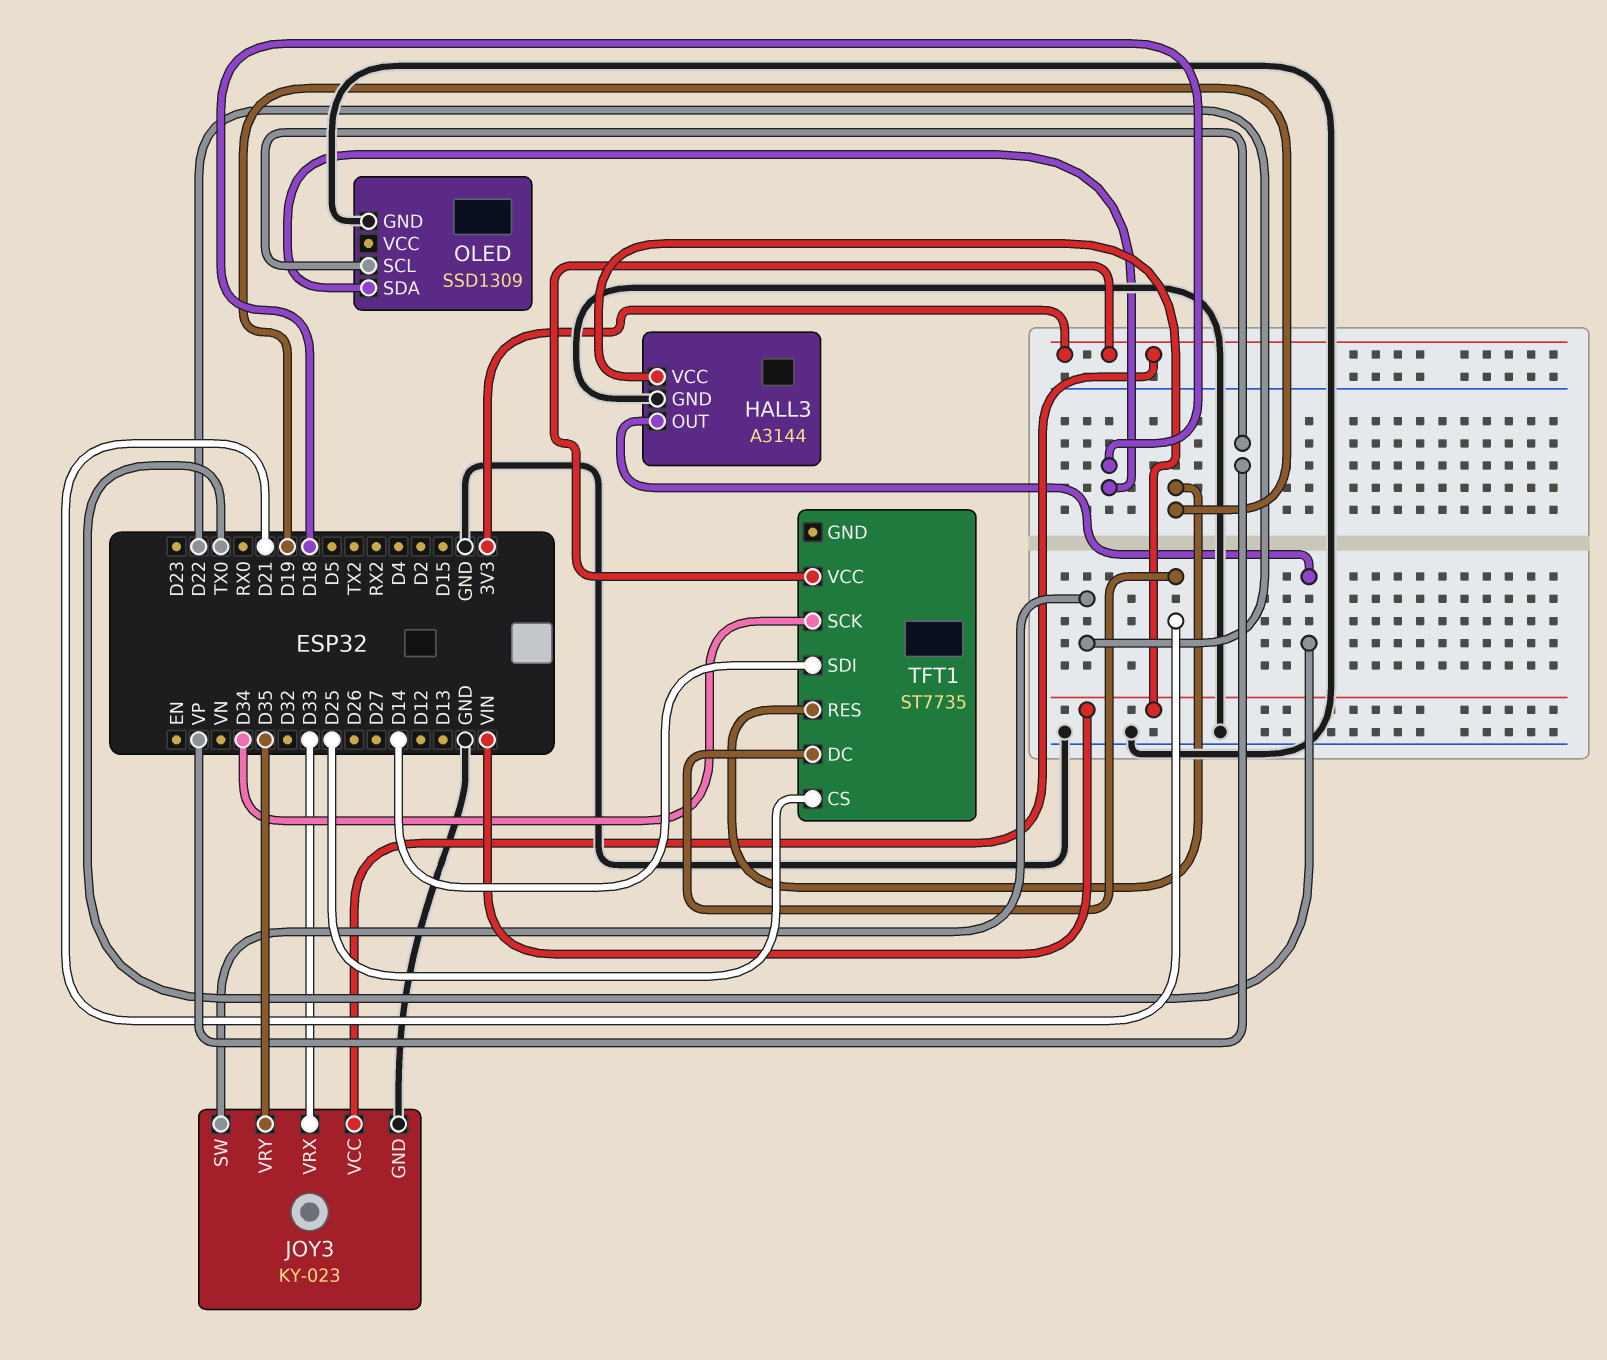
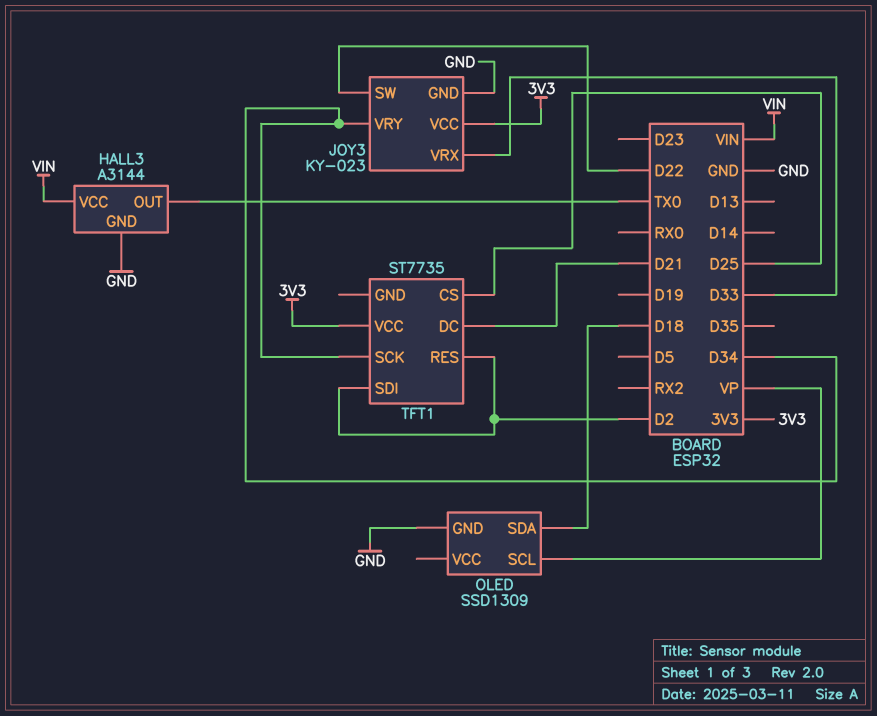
JOY3 pin VRY: D35 -> D34
TFT1 pin RES: D19 -> D2
TFT1 pin SDI: D14 -> D2

